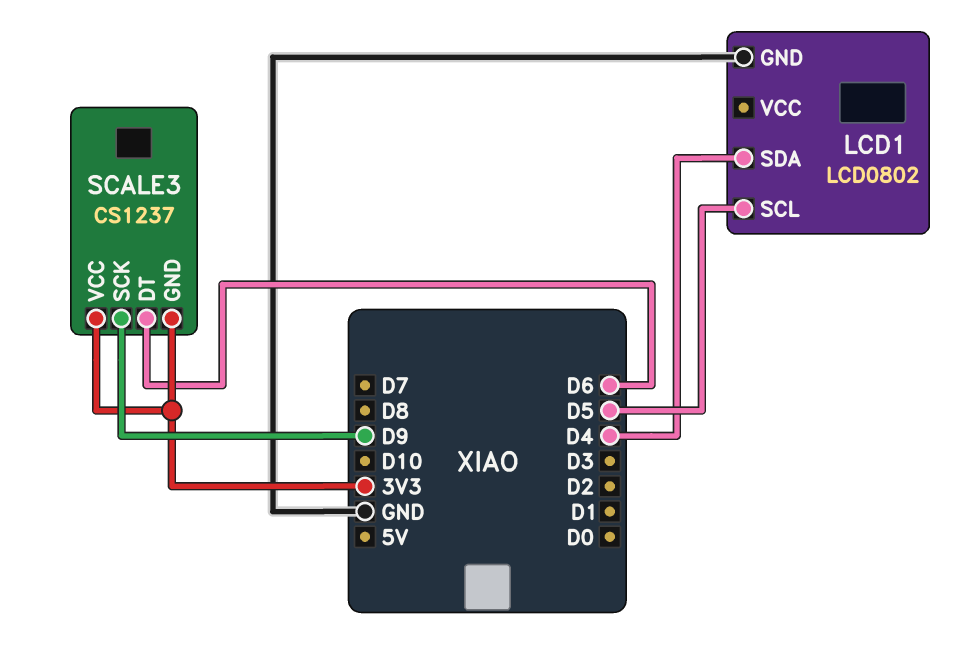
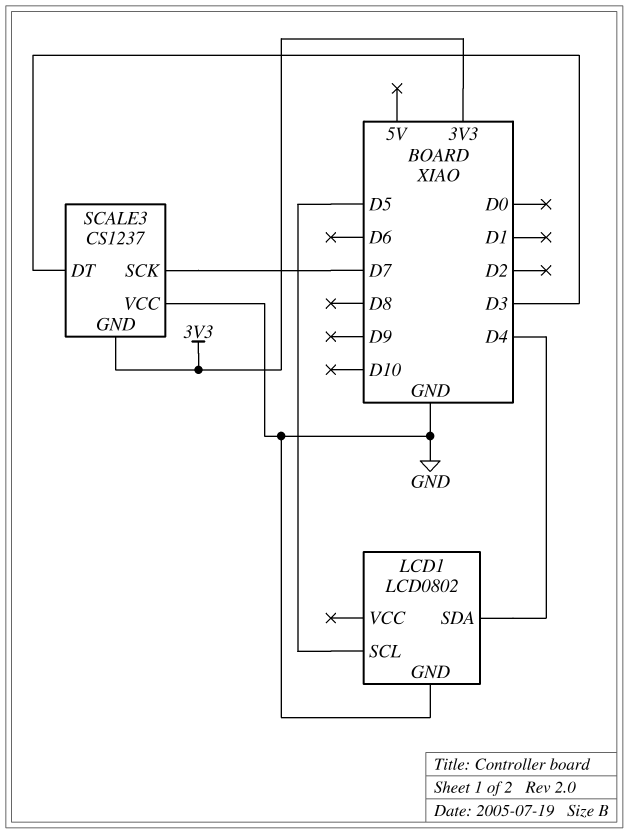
SCALE3 pin DT: D6 -> D3
SCALE3 pin SCK: D9 -> D7
SCALE3 pin VCC: 3V3 -> GND

